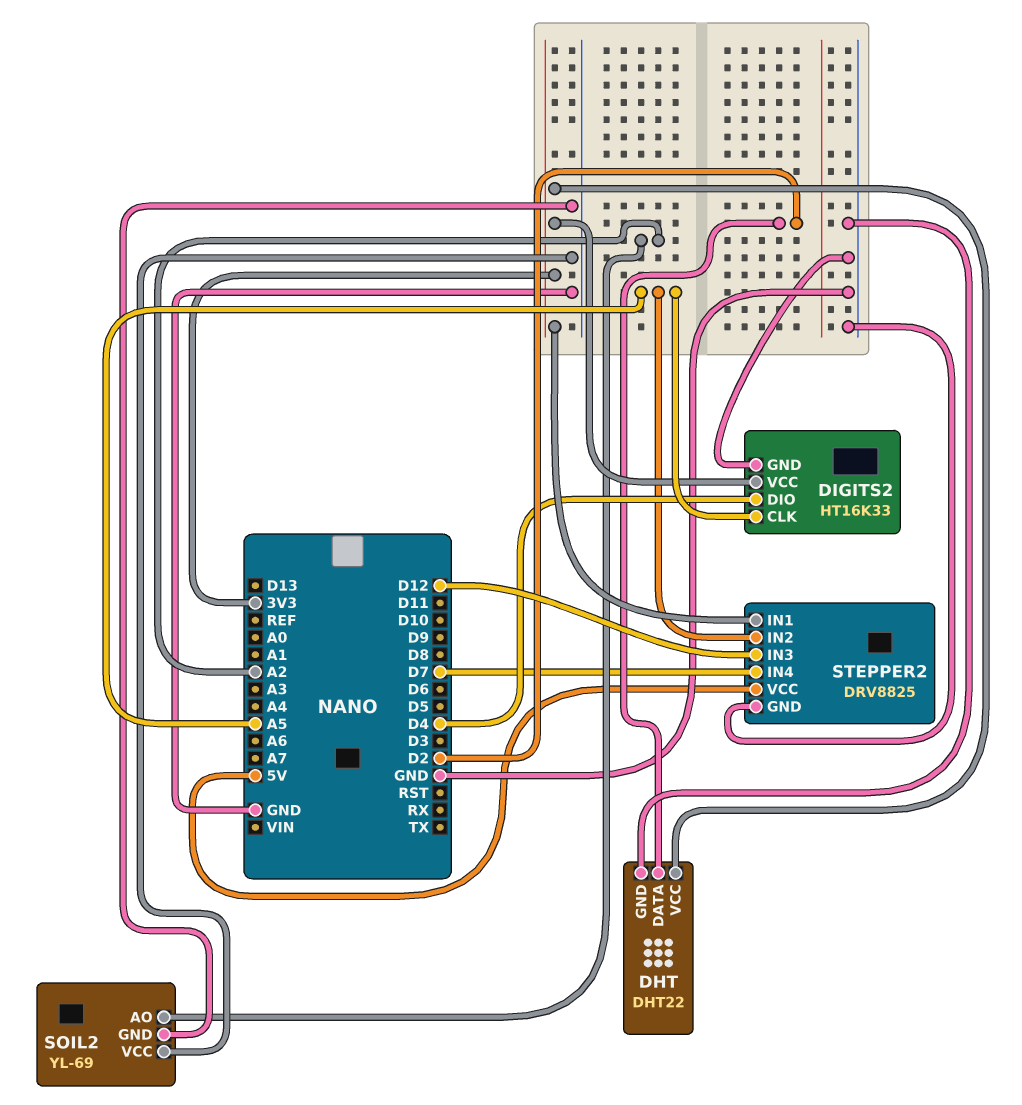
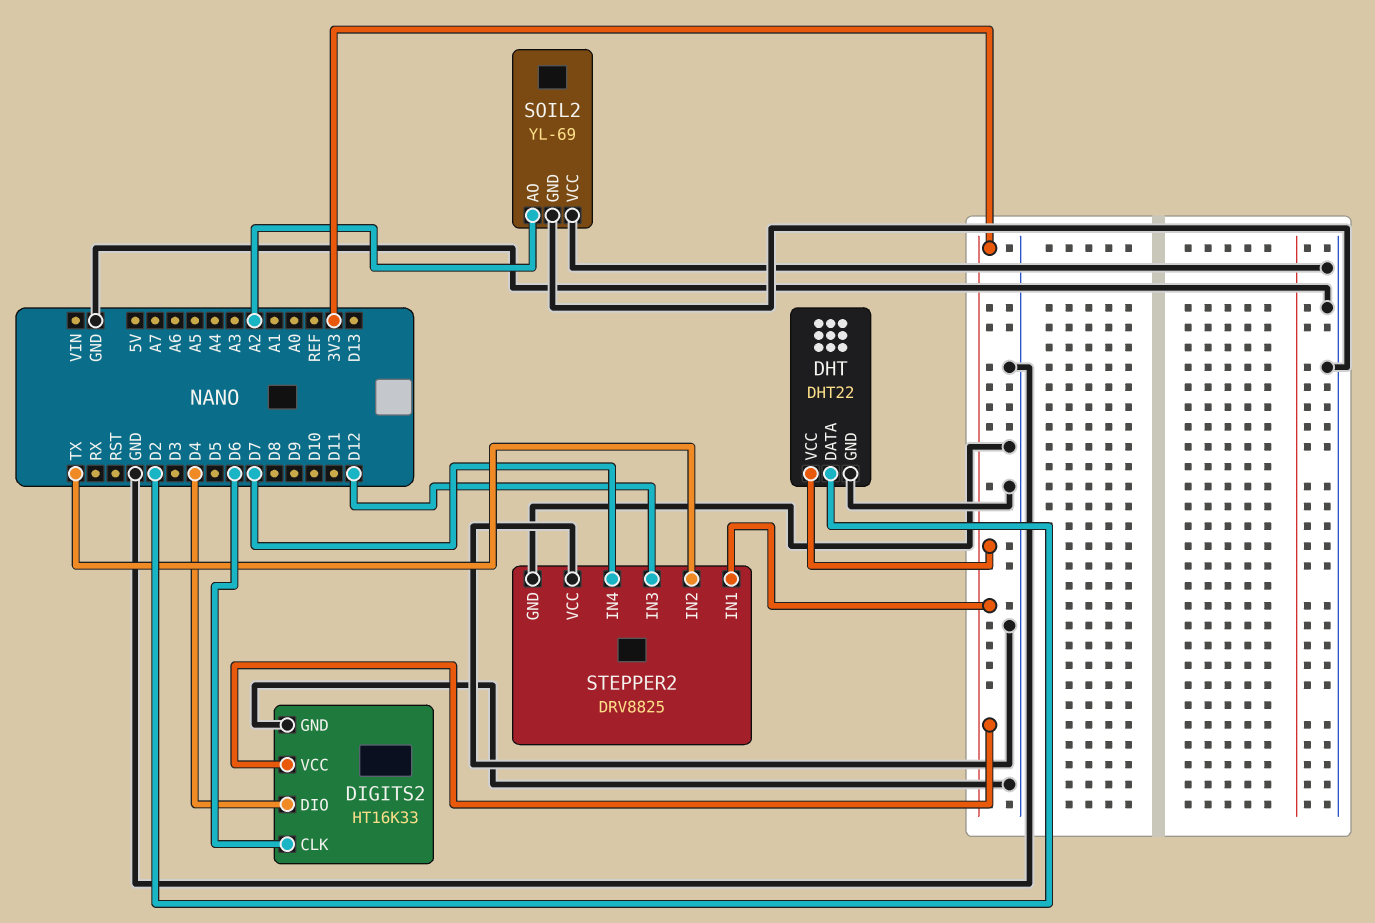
DIGITS2 pin CLK: A5 -> D6
STEPPER2 pin IN2: A5 -> TX
STEPPER2 pin VCC: 5V -> GND

